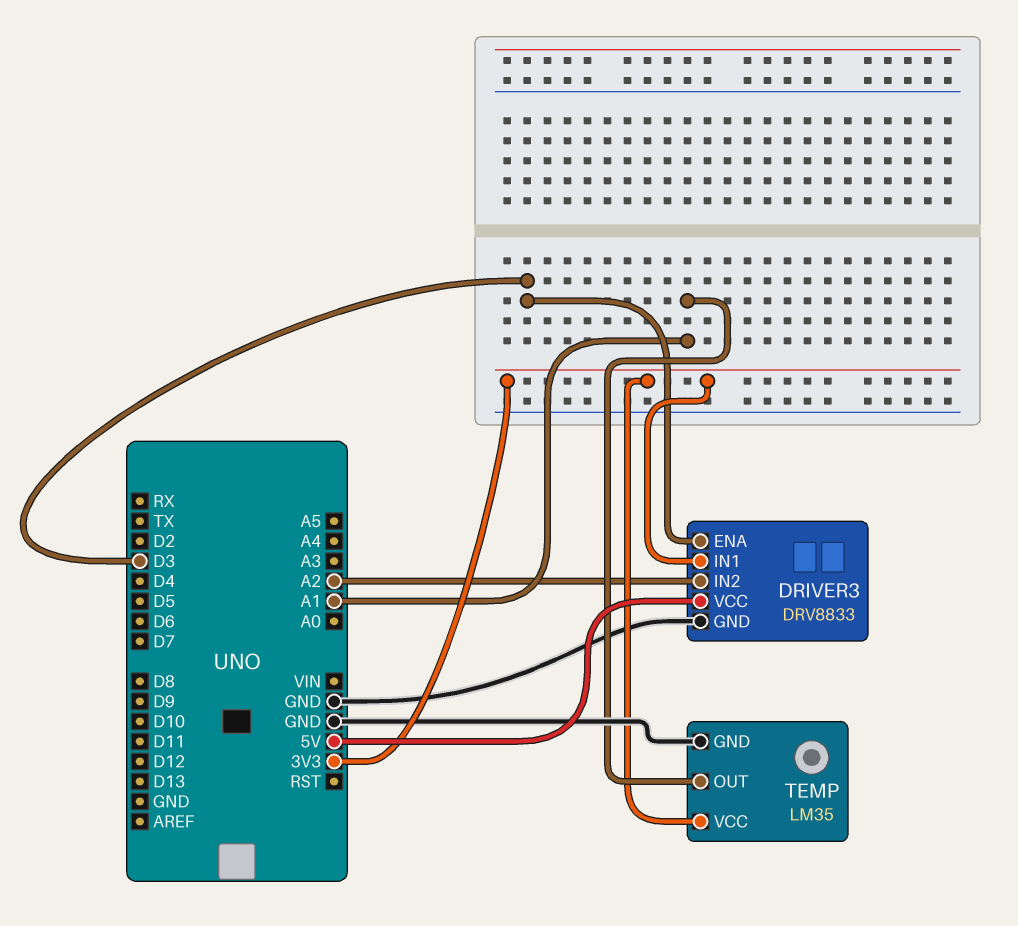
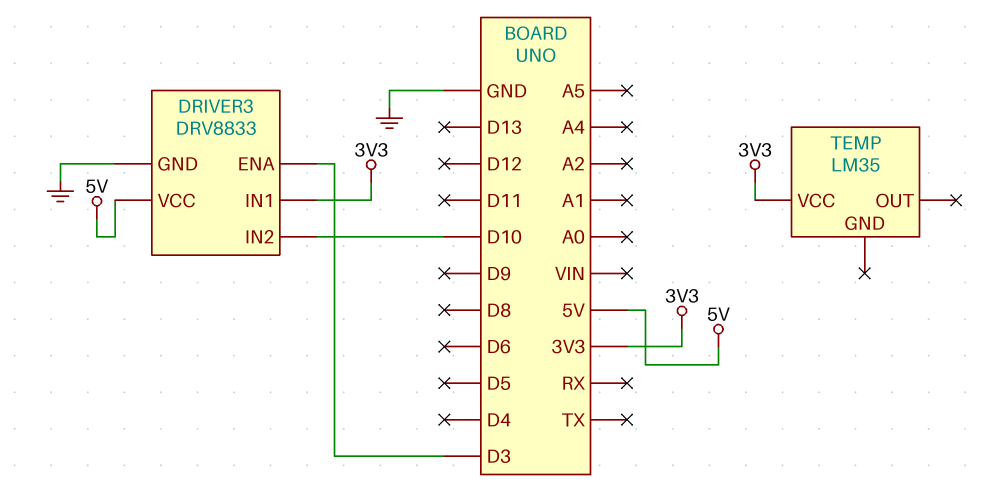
DRIVER3 pin IN2: A2 -> D10
TEMP pin GND: GND -> none
TEMP pin OUT: A1 -> none

